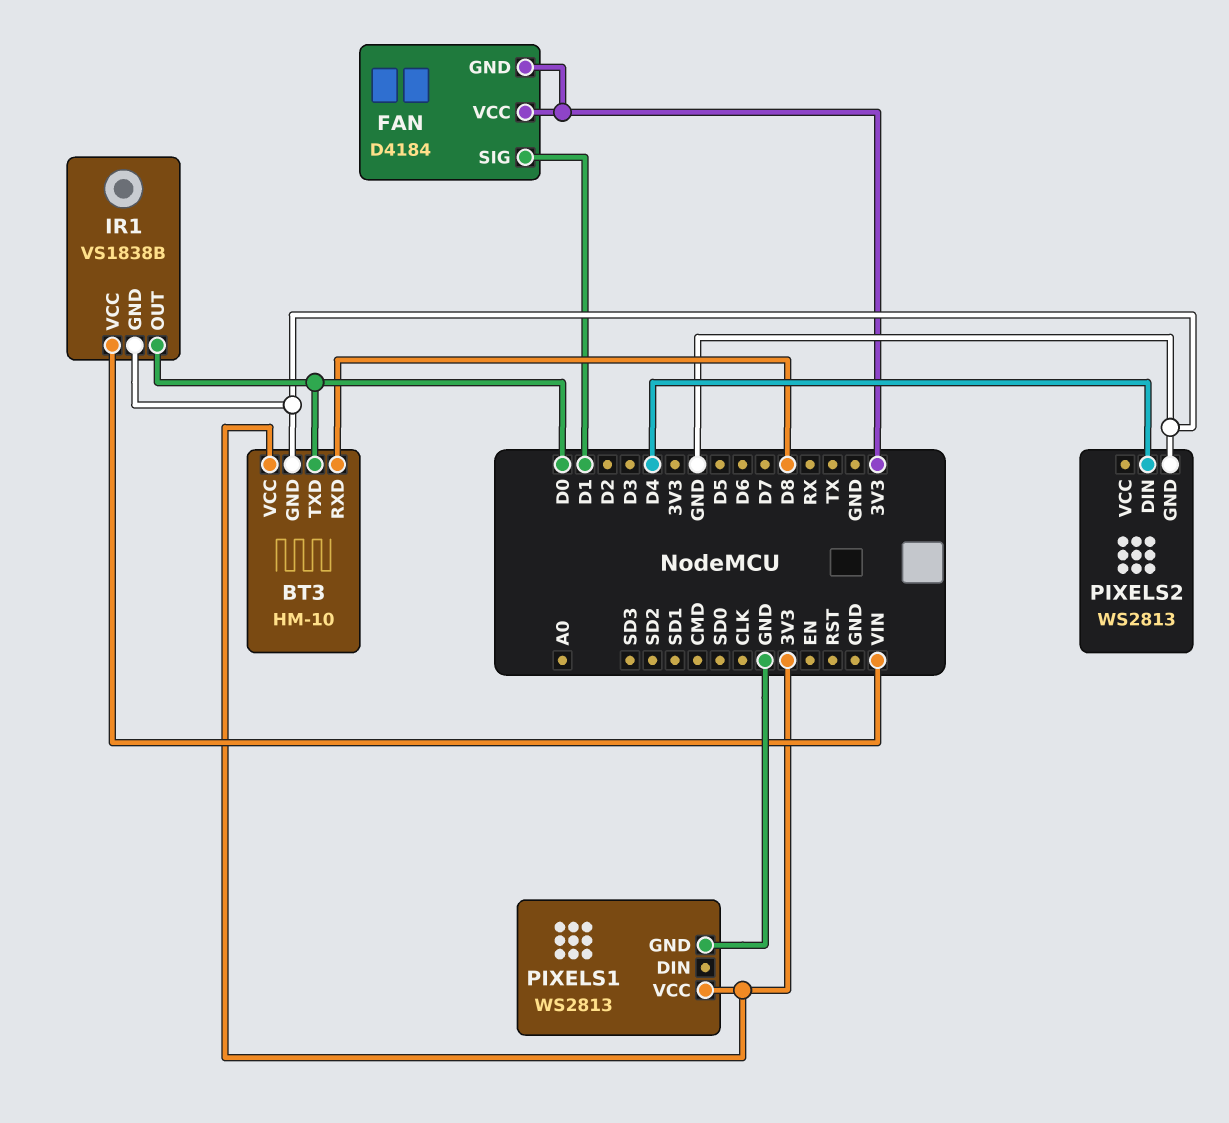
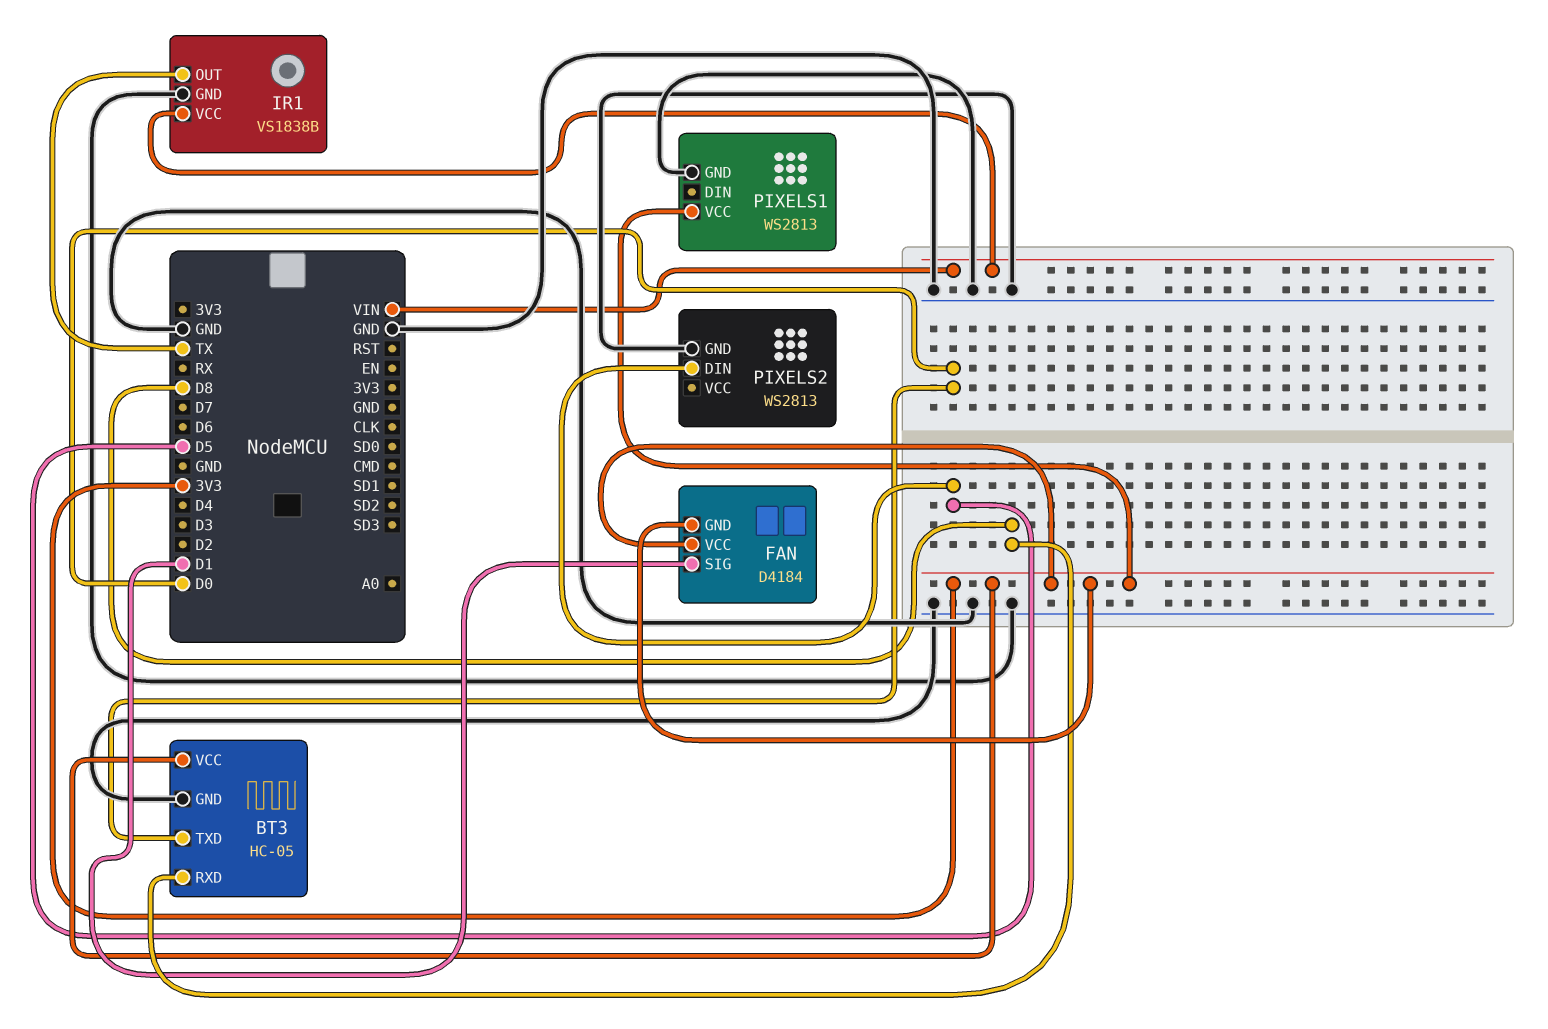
BT3: HM-10 -> HC-05
IR1 pin OUT: D0 -> TX
PIXELS2 pin DIN: D4 -> D5

